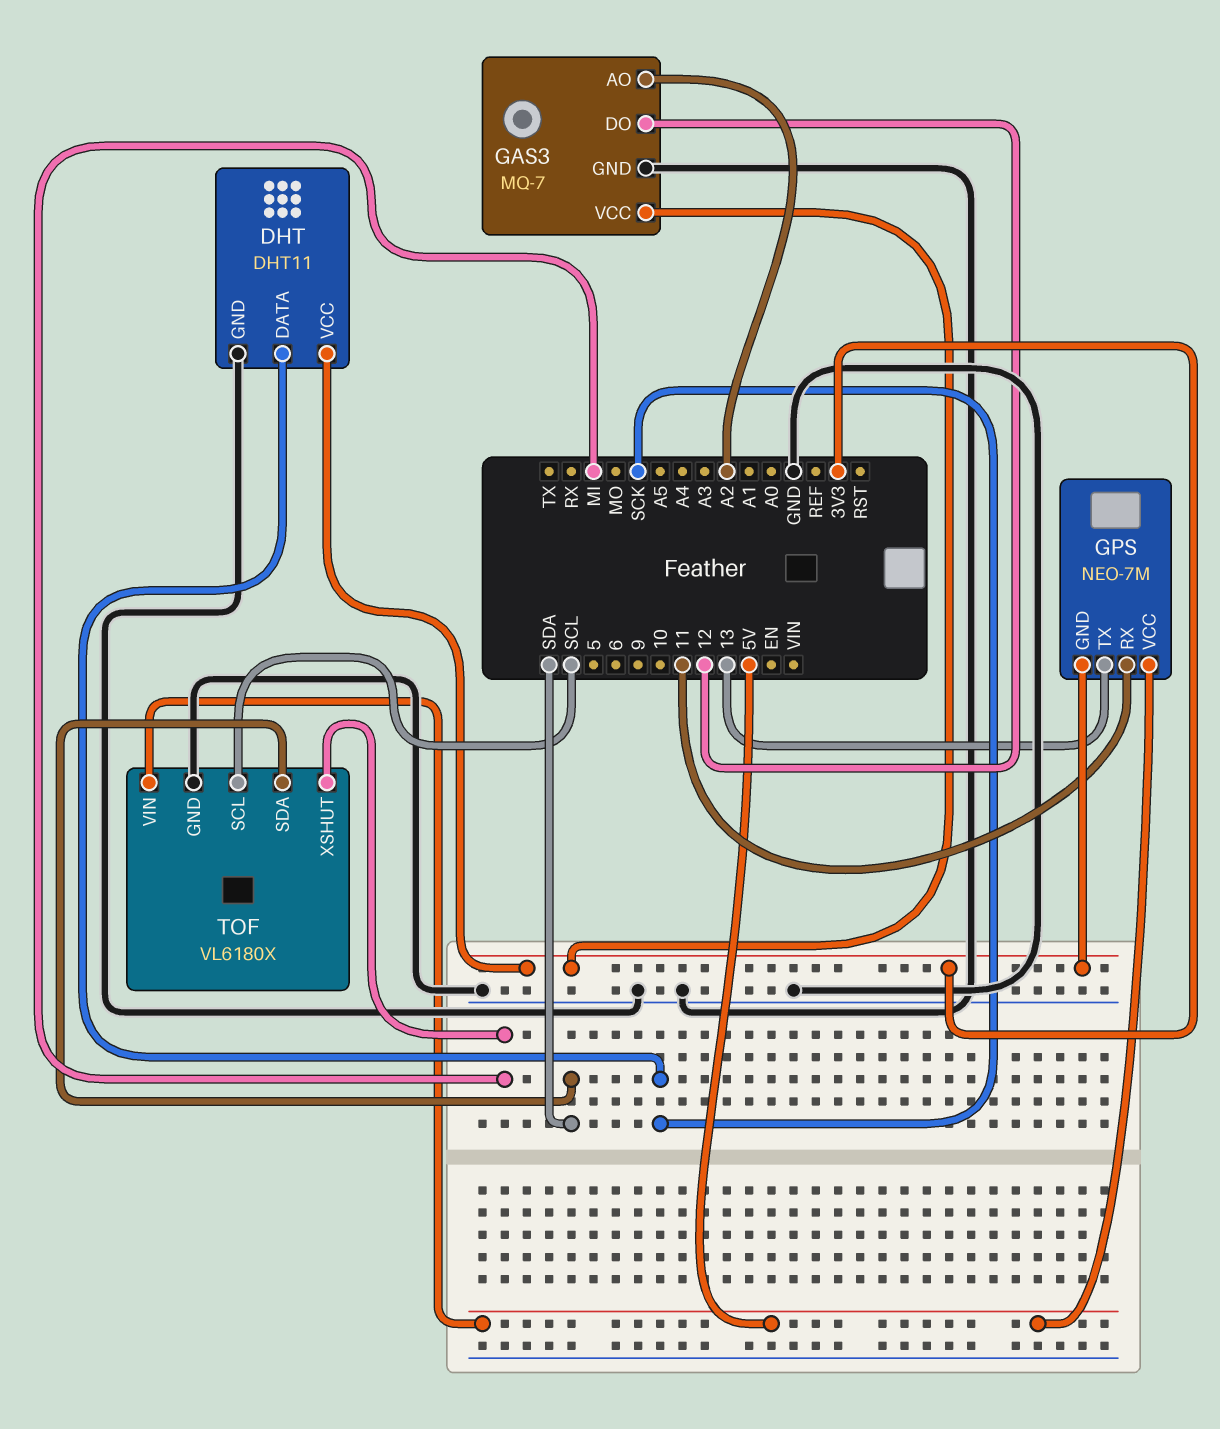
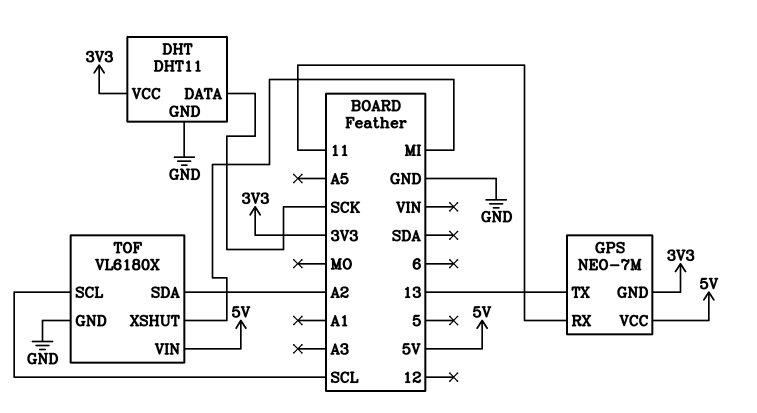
GAS3: MQ-7 -> none
GAS3 pin AO: A2 -> none
GAS3 pin DO: 12 -> none
GAS3 pin GND: GND -> none
GAS3 pin VCC: 3V3 -> none
TOF pin SDA: SDA -> A2

